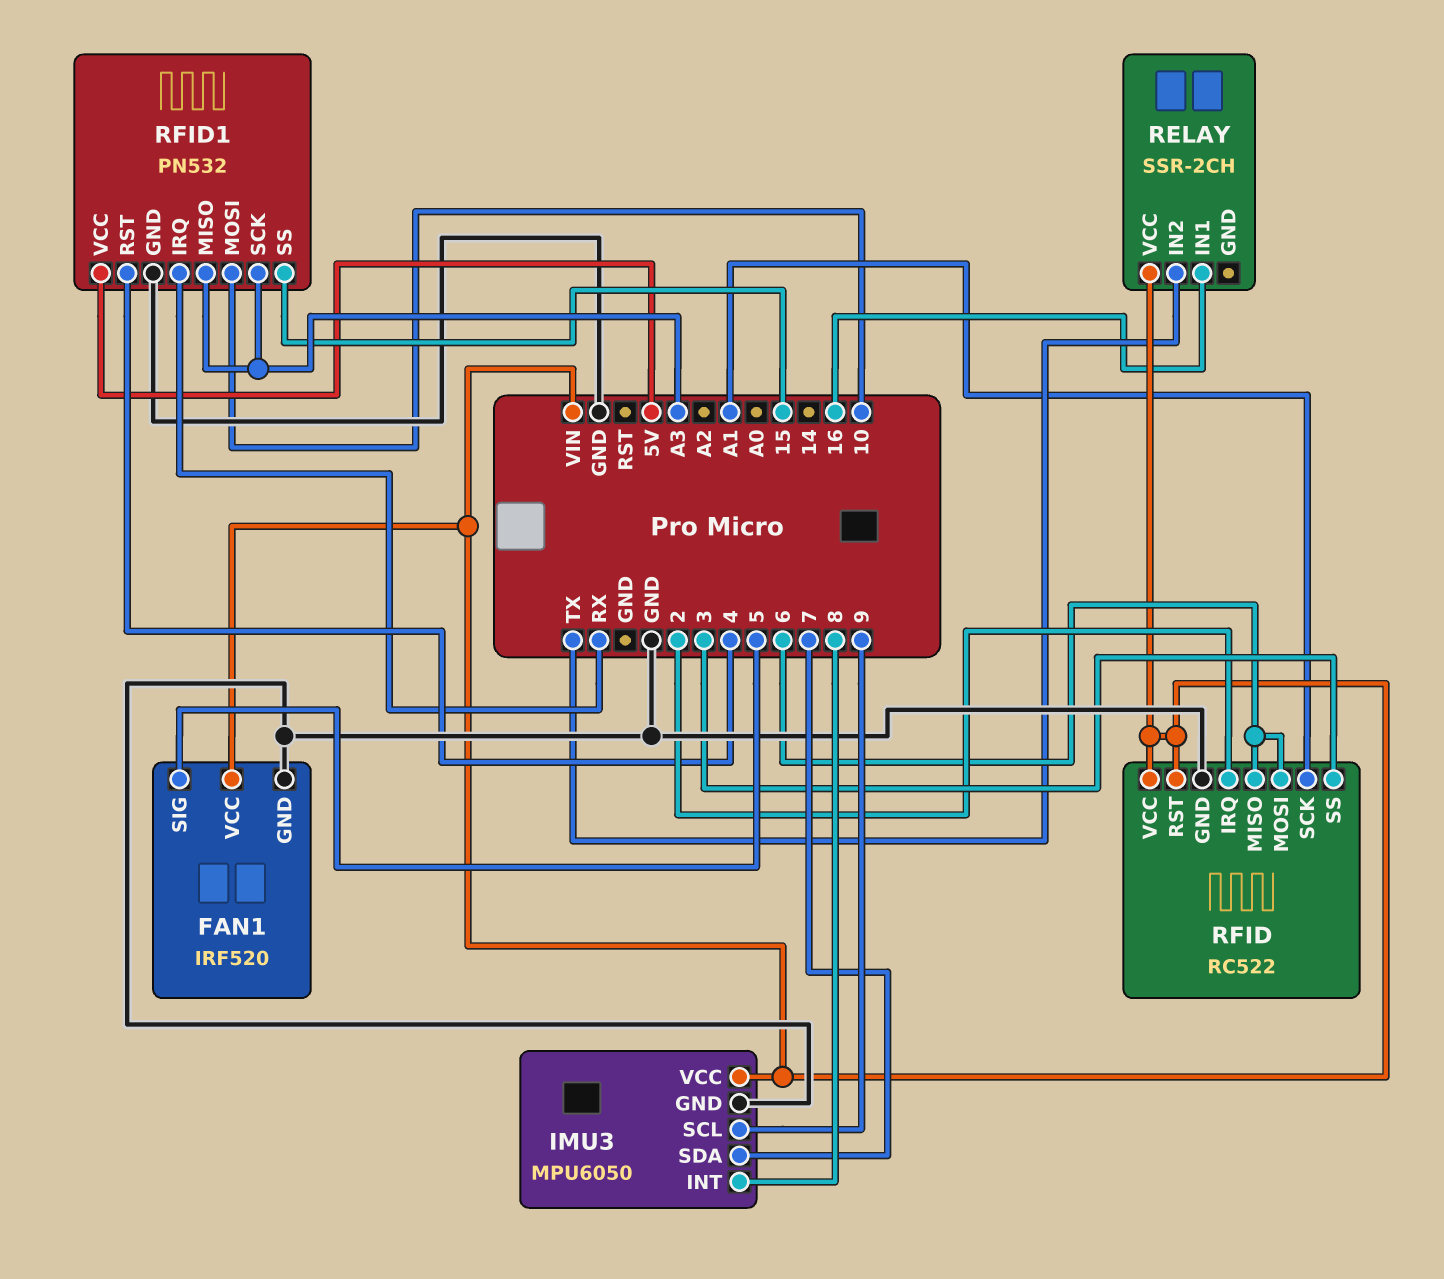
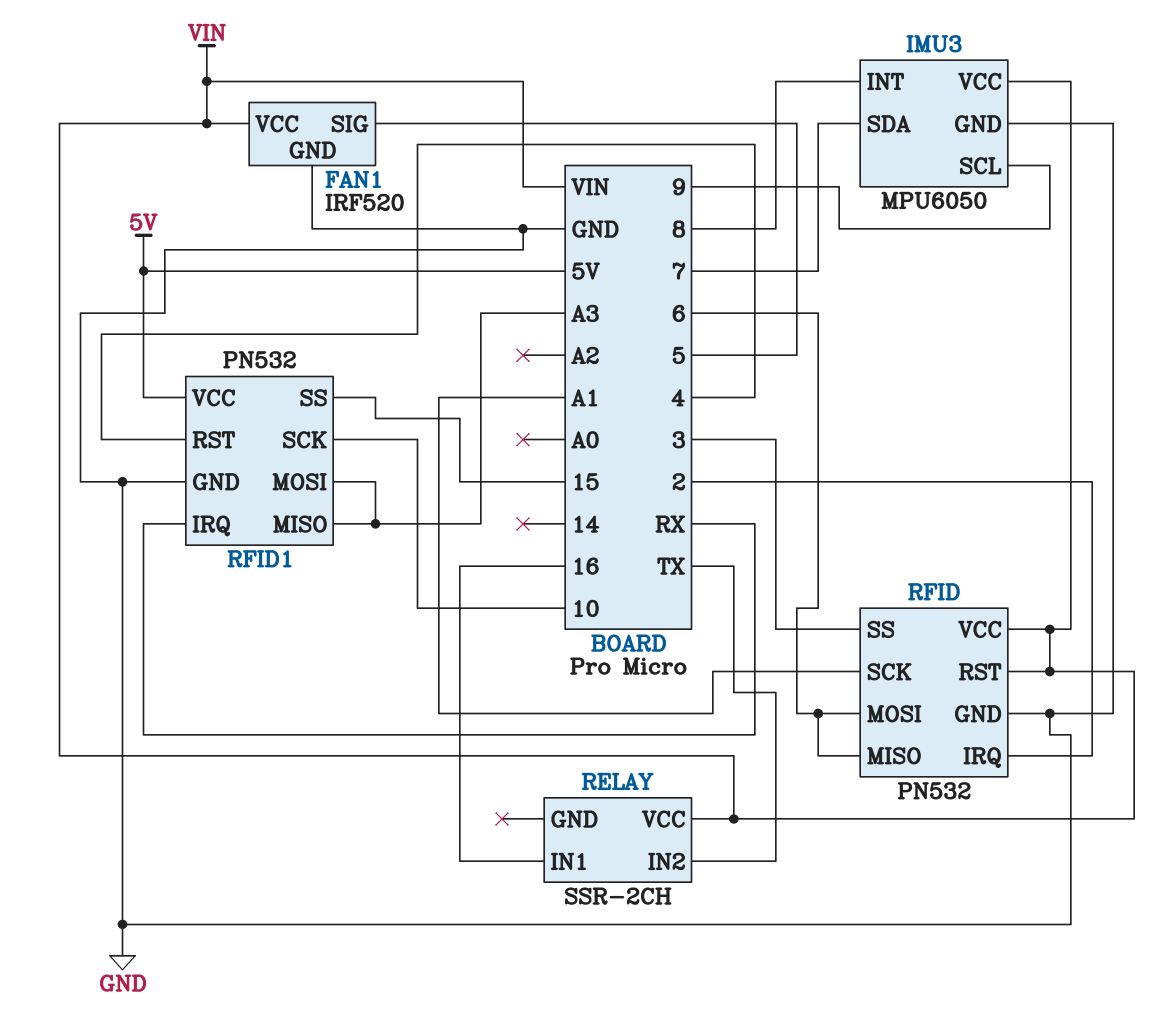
RFID: RC522 -> PN532
RFID1 pin MOSI: 10 -> A3
RFID1 pin SCK: A3 -> 10

